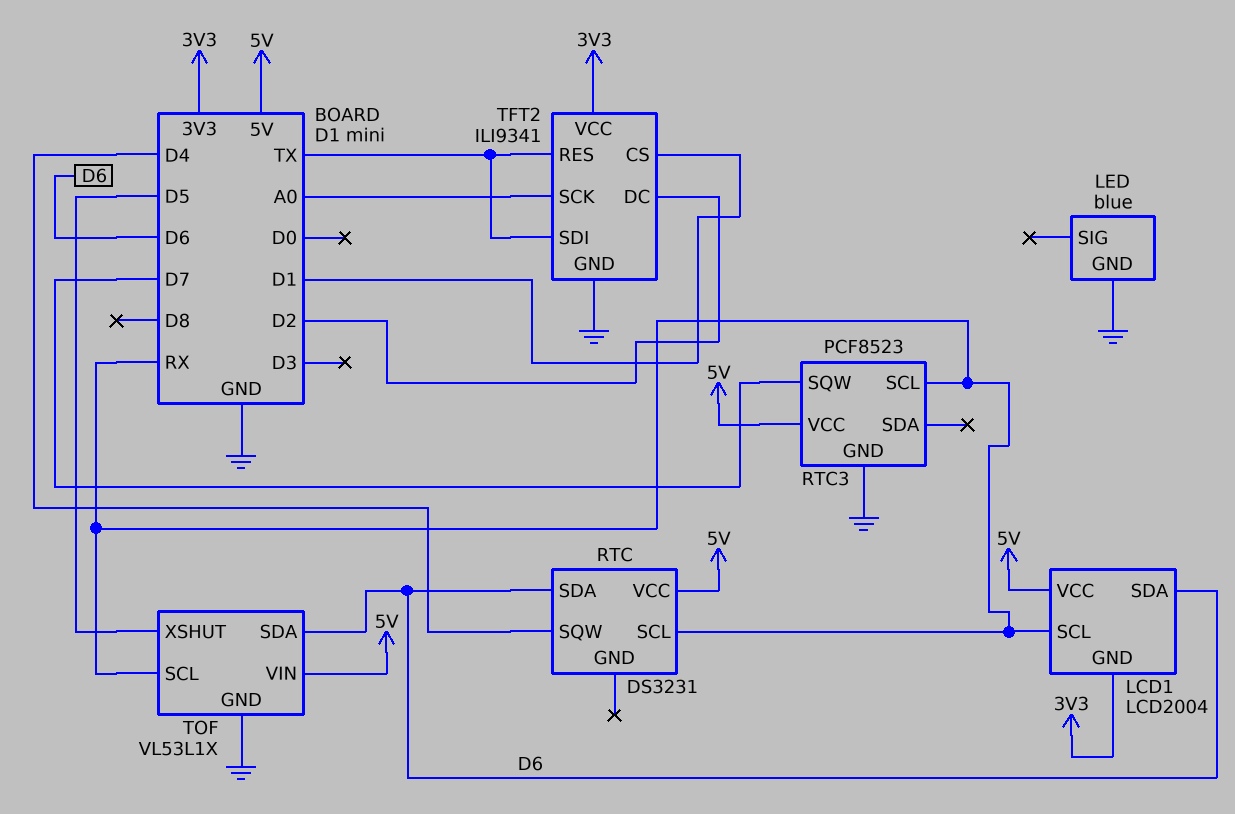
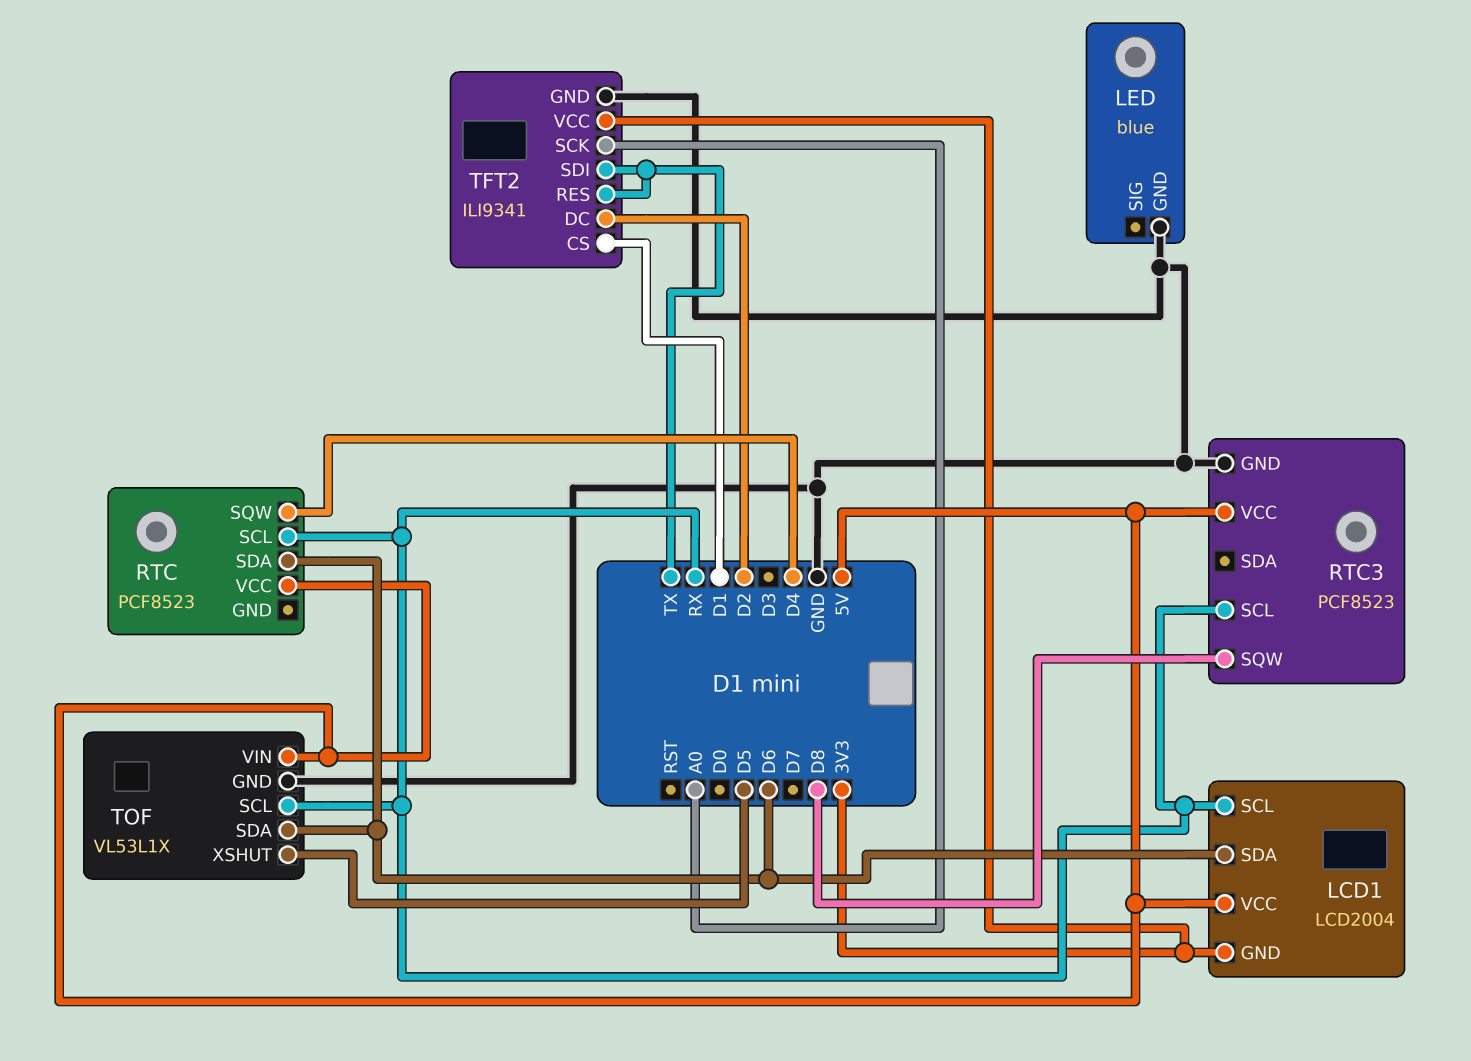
RTC: DS3231 -> PCF8523
RTC3 pin SQW: D7 -> D8

